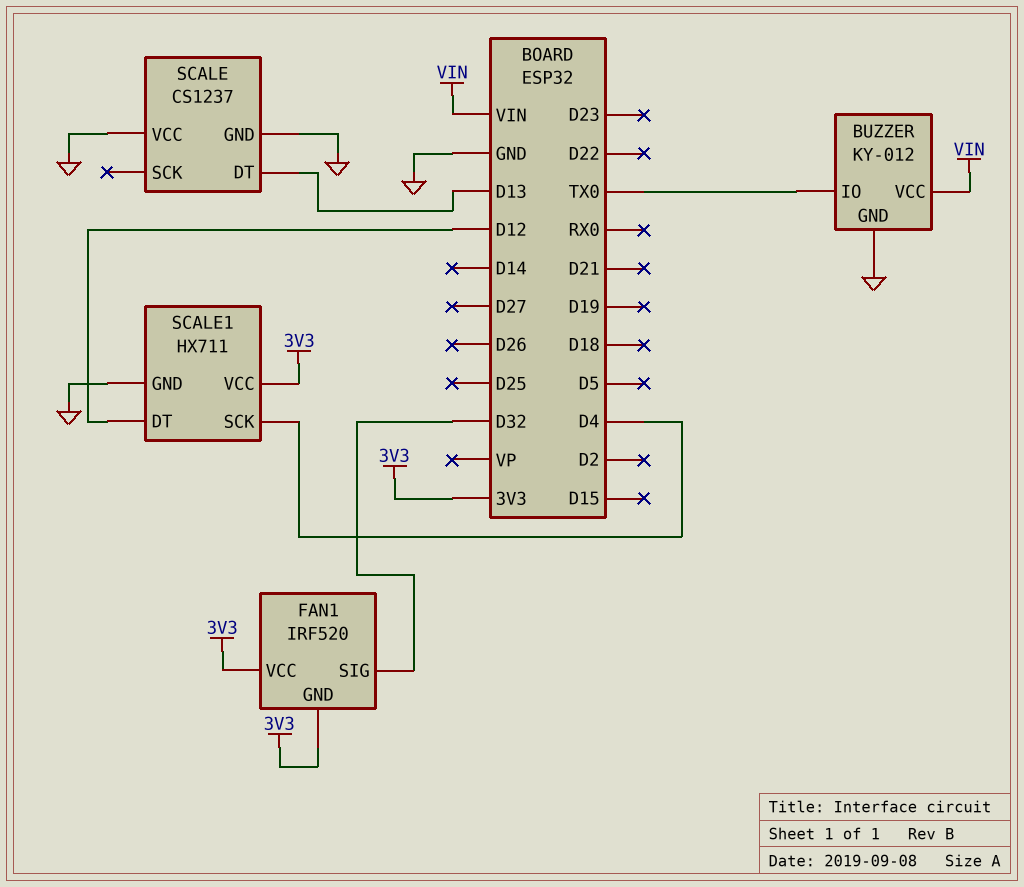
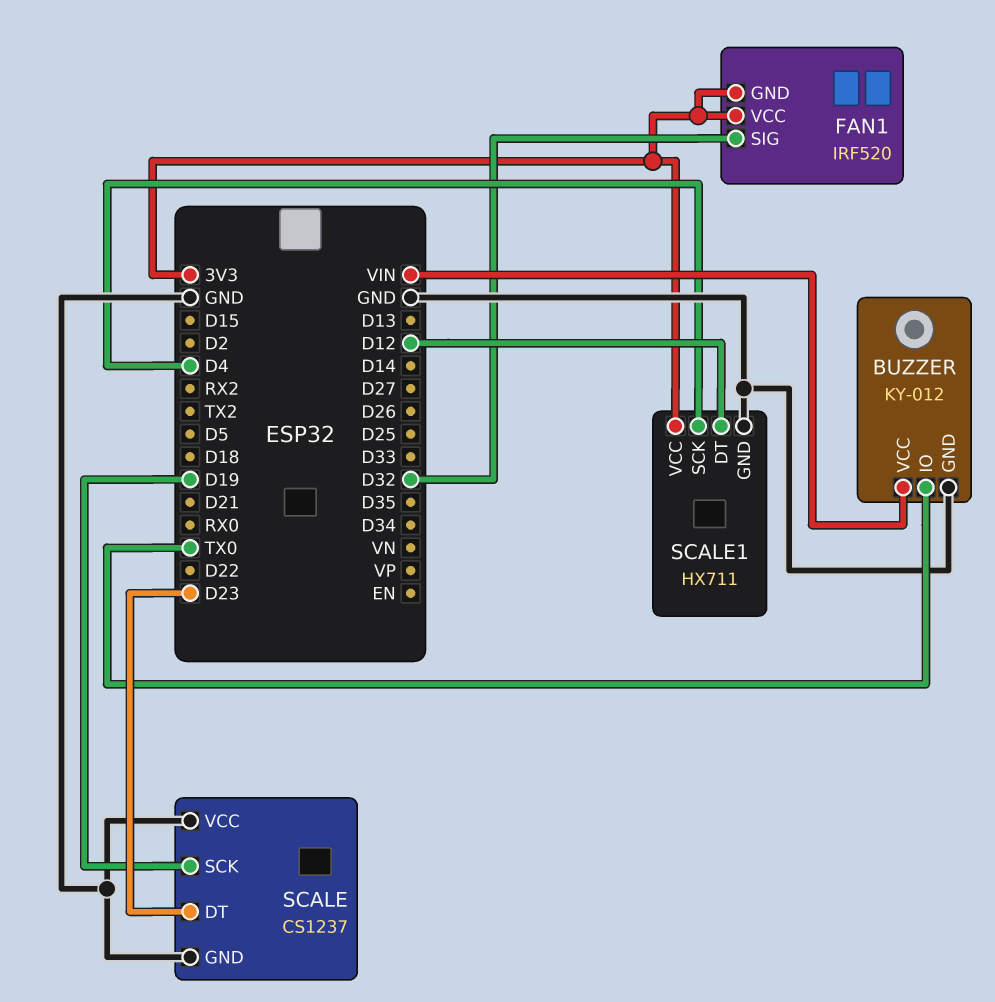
SCALE pin DT: D13 -> D23
SCALE pin SCK: none -> D19

